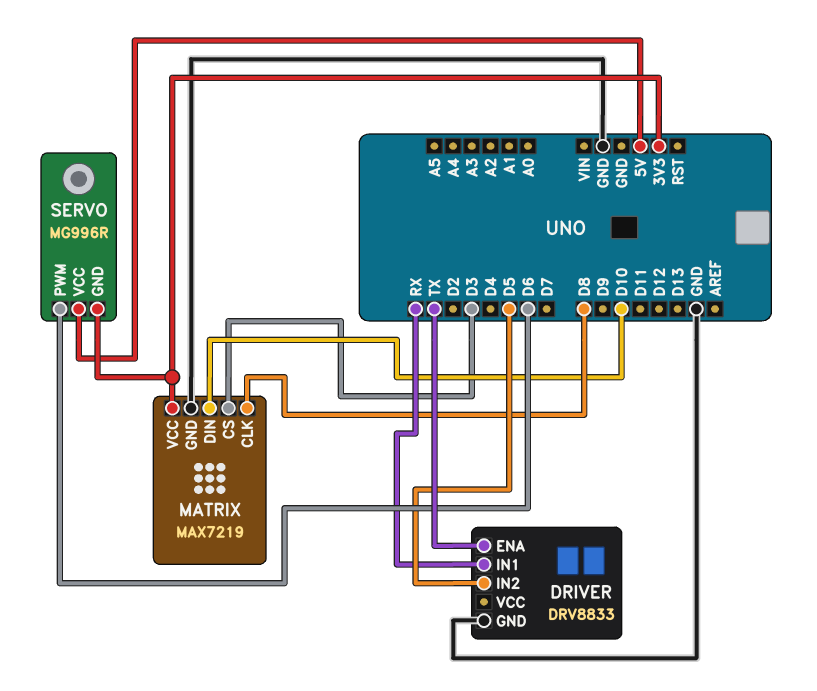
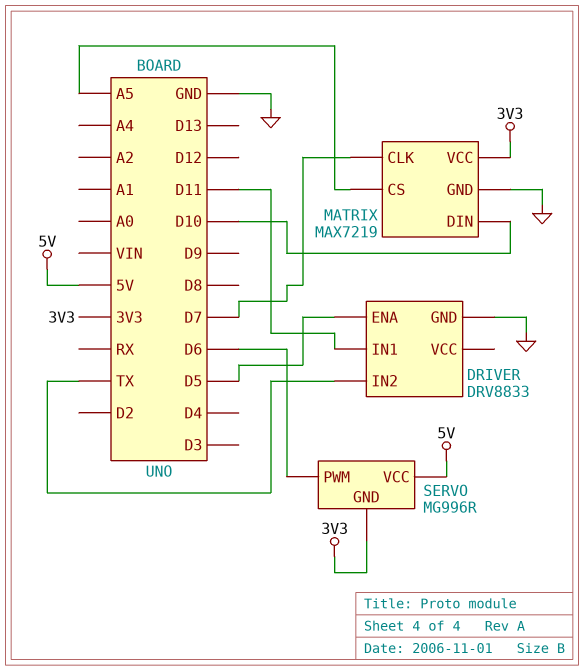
DRIVER pin ENA: TX -> D5
DRIVER pin IN1: RX -> D11
DRIVER pin IN2: D5 -> TX
MATRIX pin CLK: D8 -> D7
MATRIX pin CS: D3 -> A5

